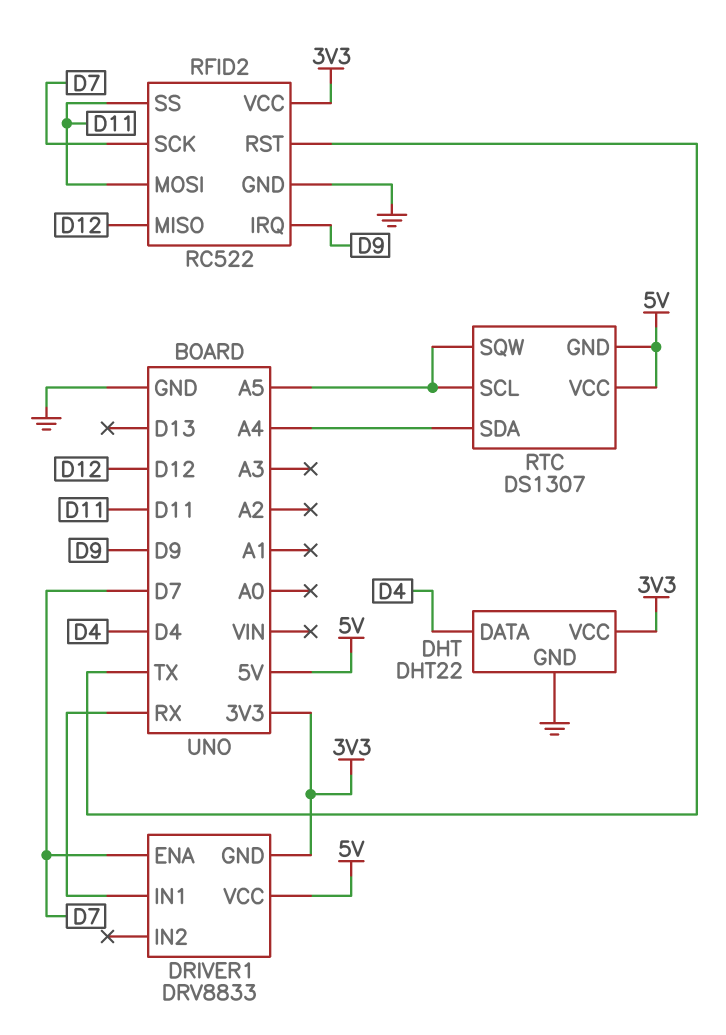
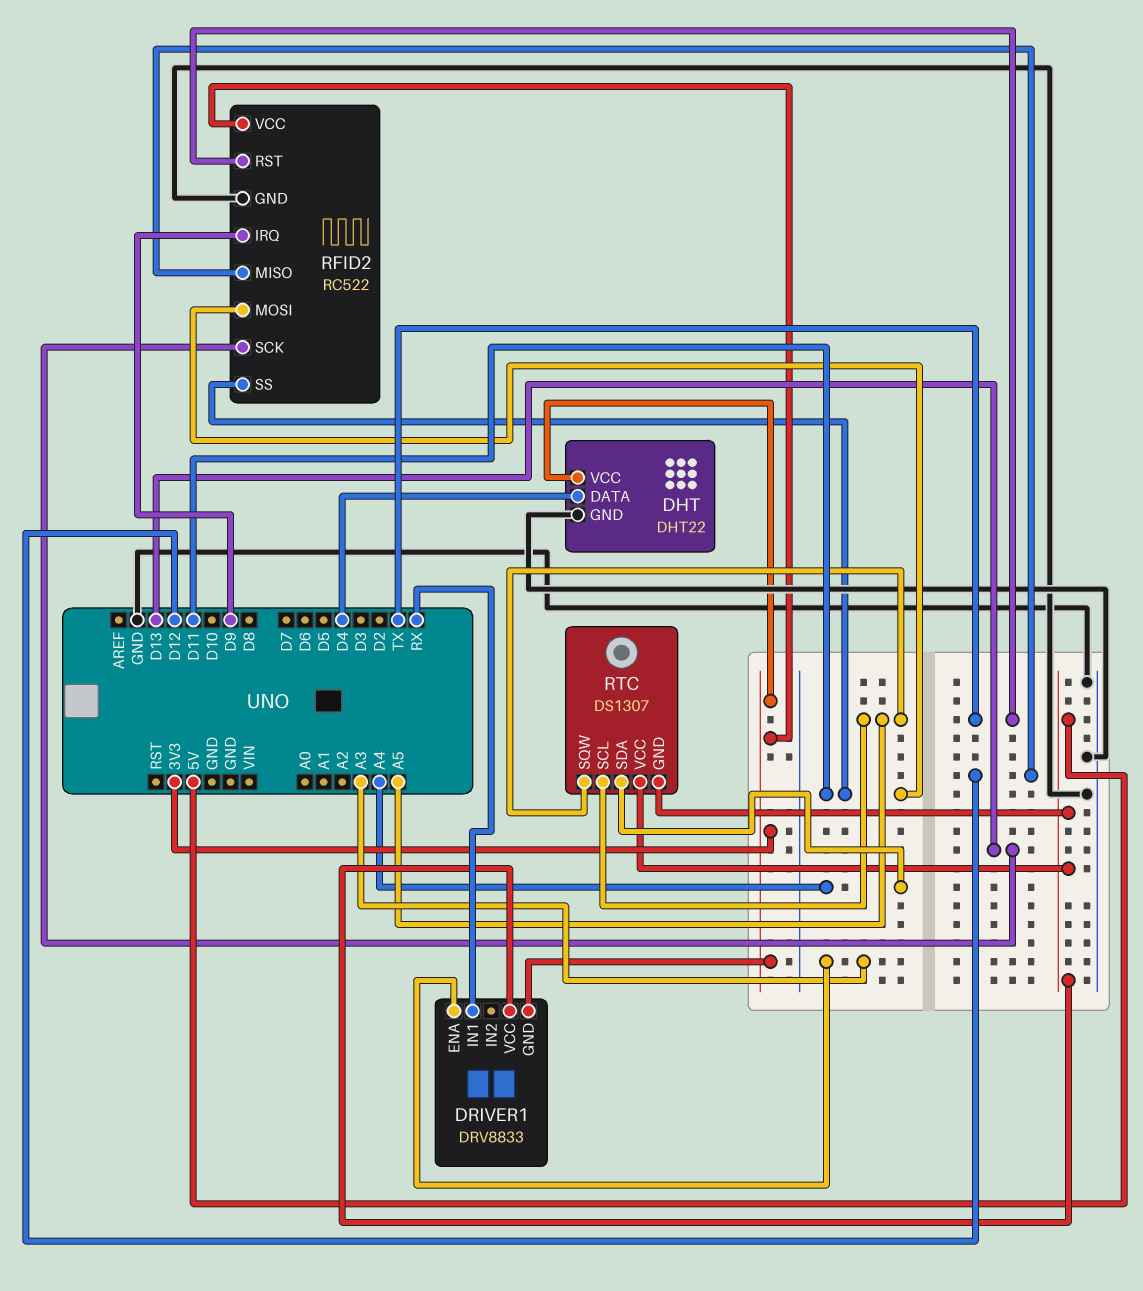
DRIVER1 pin ENA: D7 -> A3
RFID2 pin SCK: D7 -> D13

